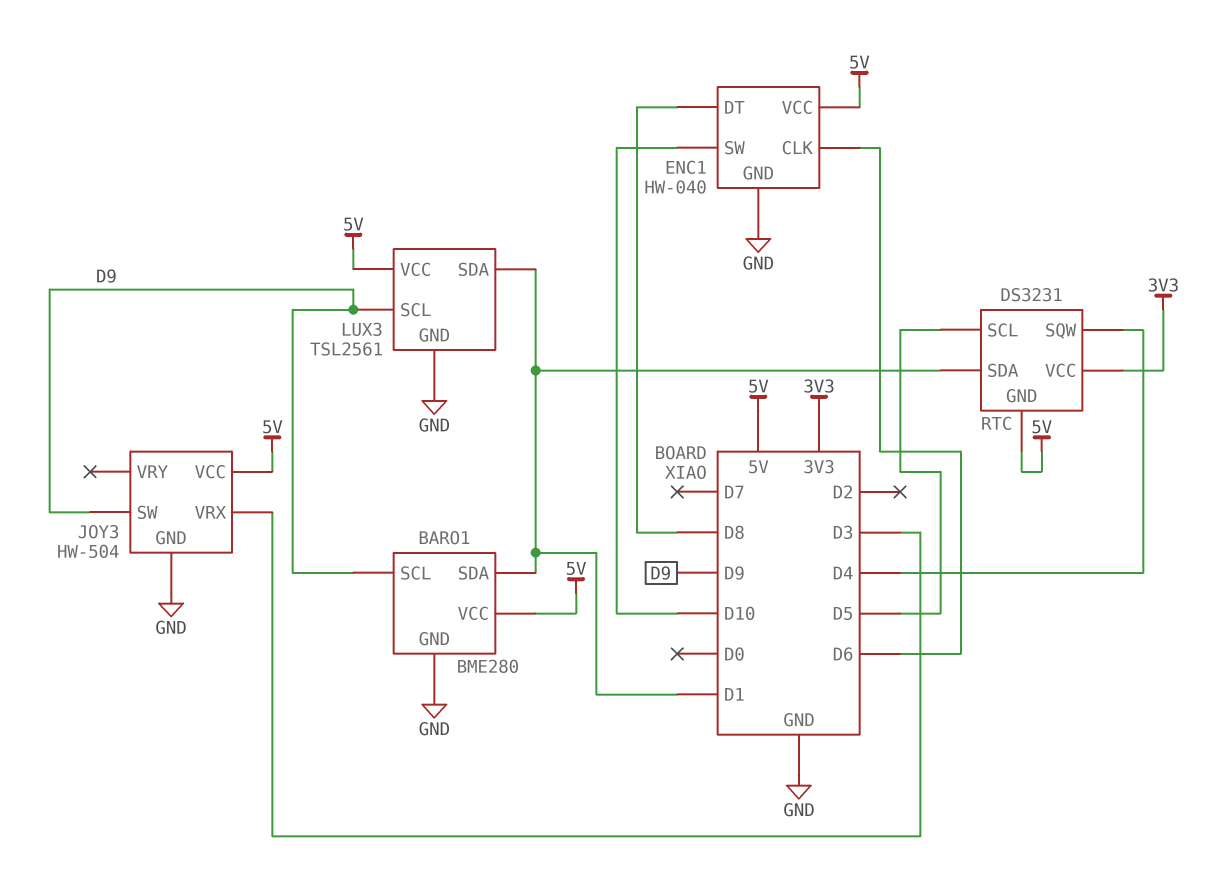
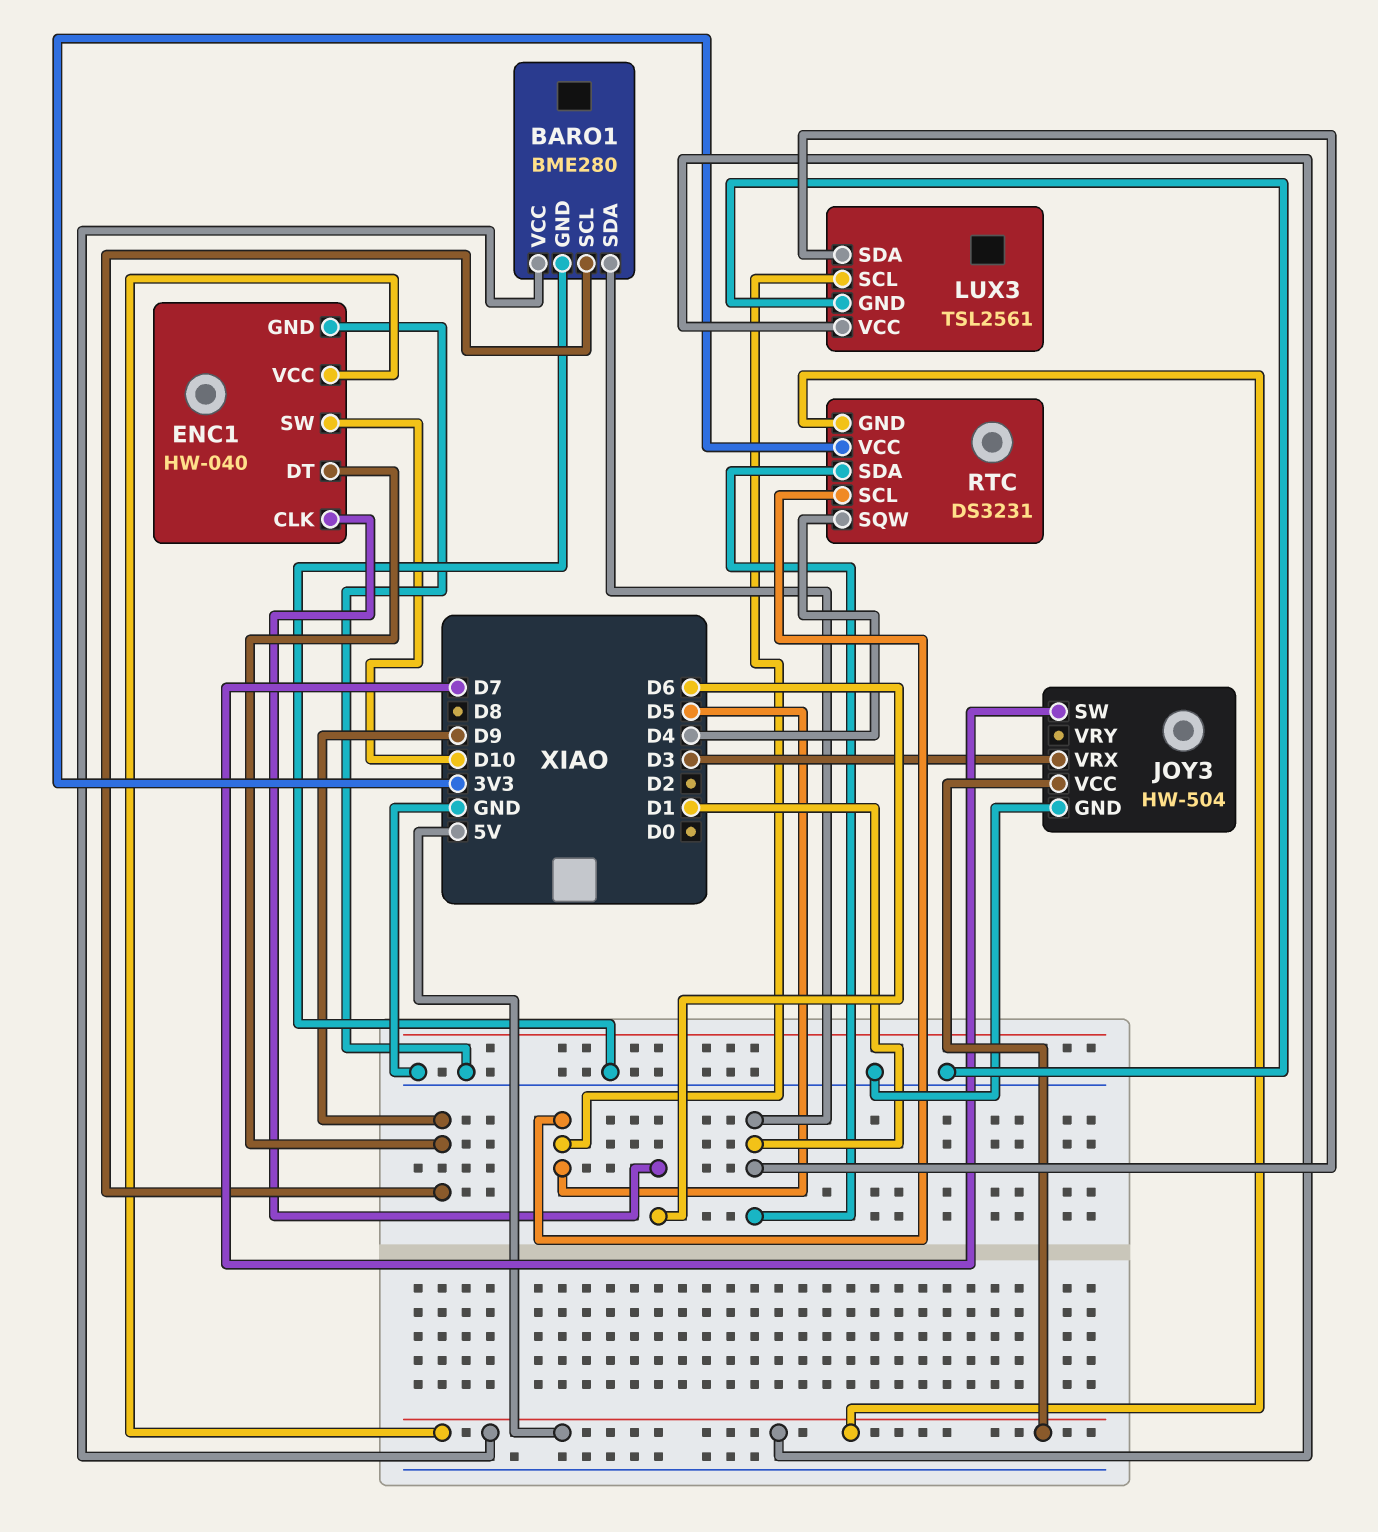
ENC1 pin DT: D8 -> D9
JOY3 pin SW: D9 -> D7
LUX3 pin SCL: D9 -> D5

